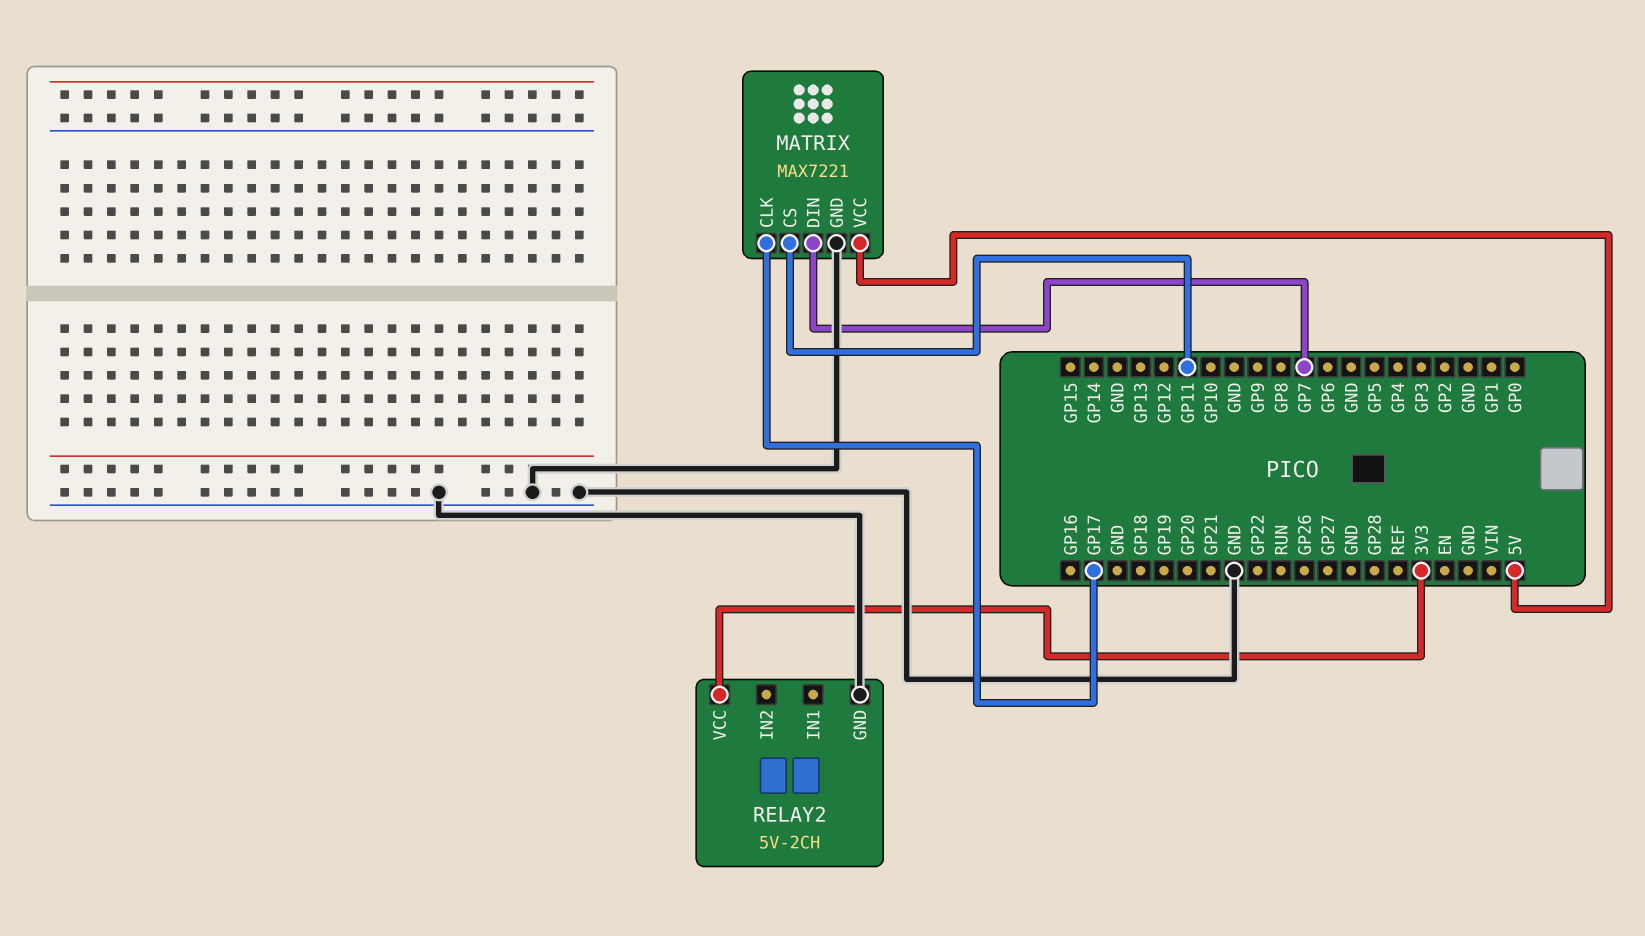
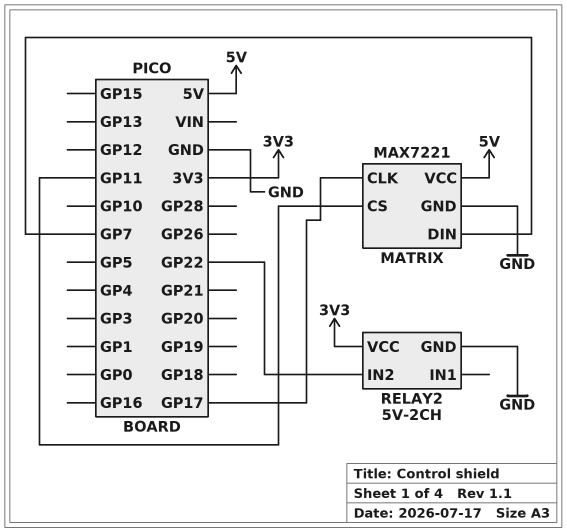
RELAY2 pin IN2: none -> GP22

